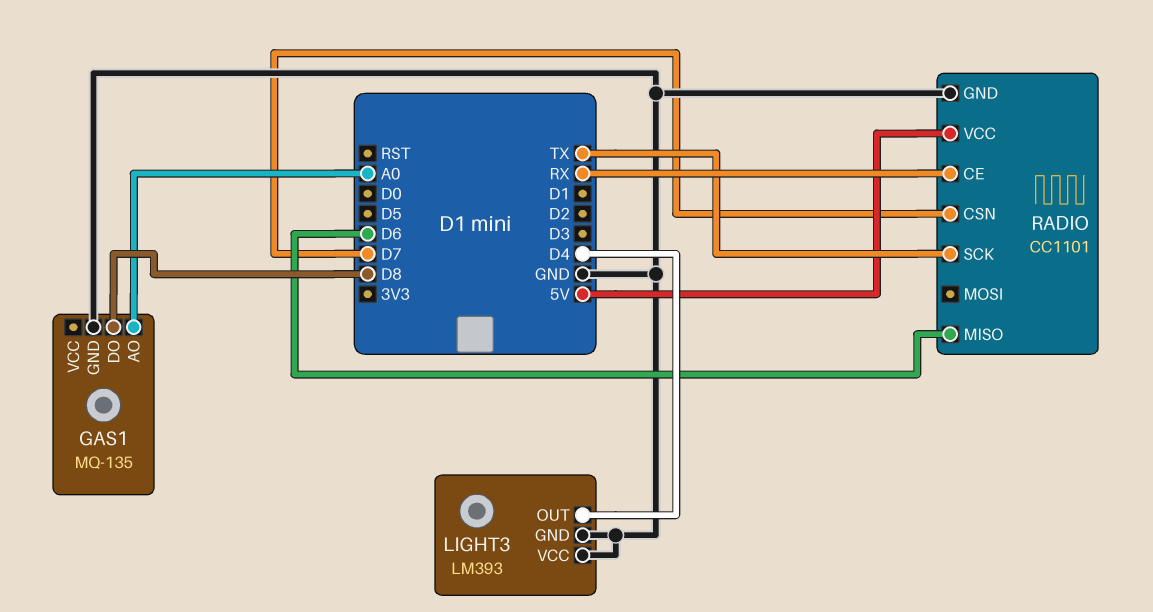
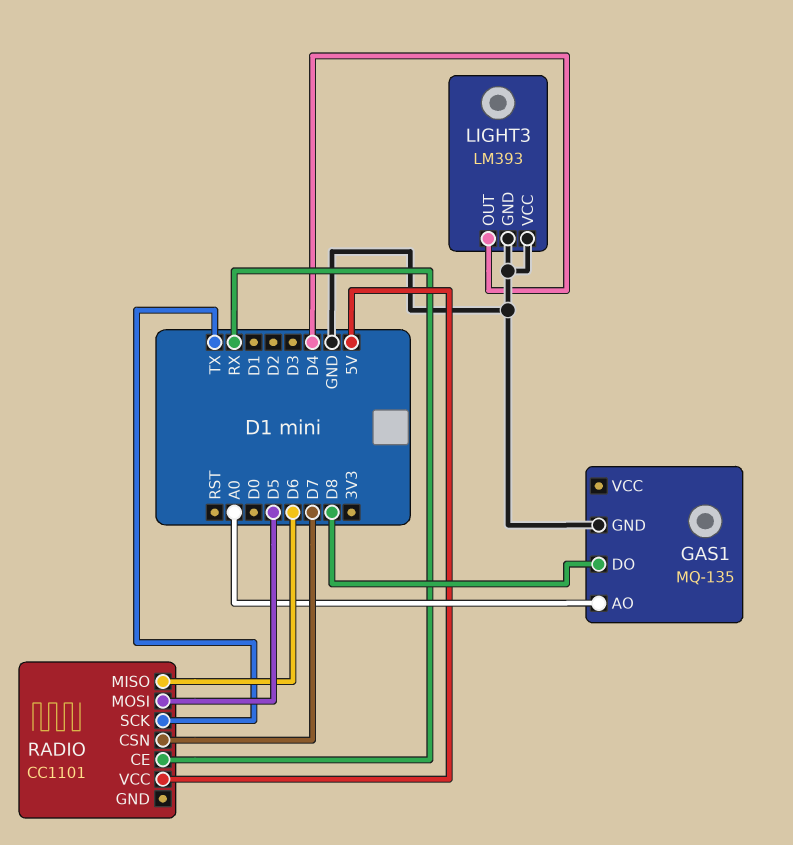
RADIO pin GND: GND -> none
RADIO pin MOSI: none -> D5

